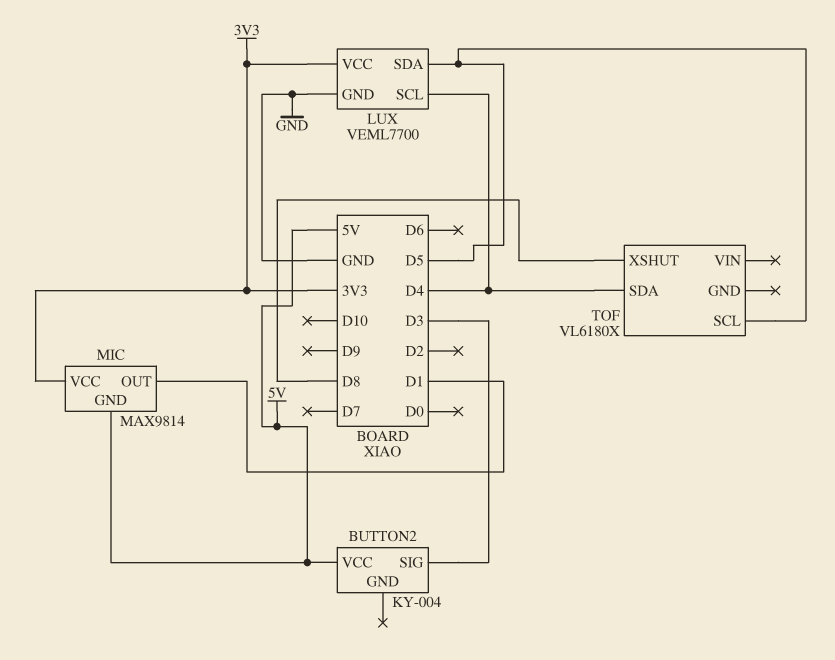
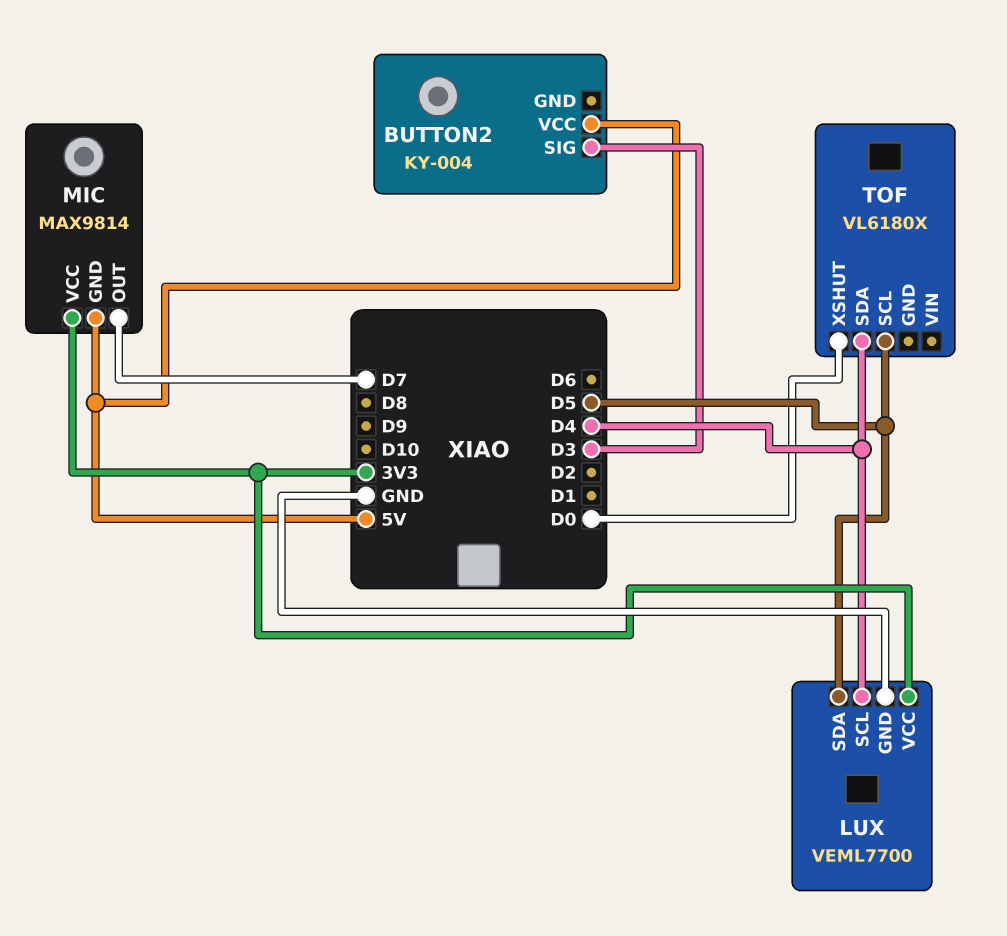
MIC pin OUT: D1 -> D7
TOF pin XSHUT: D8 -> D0

